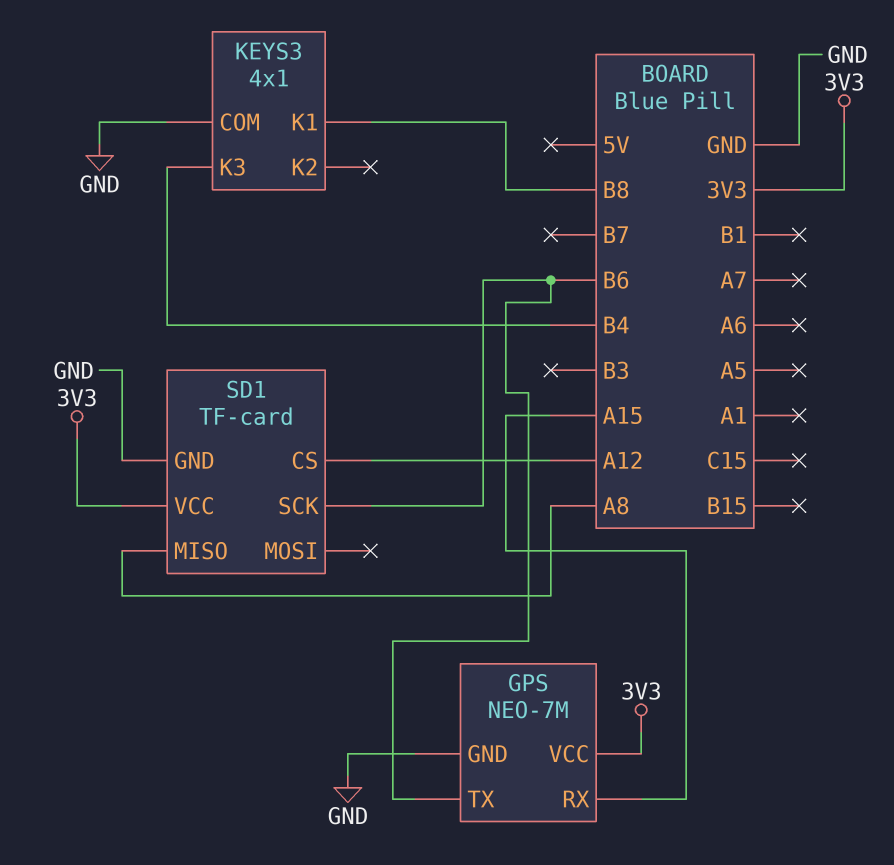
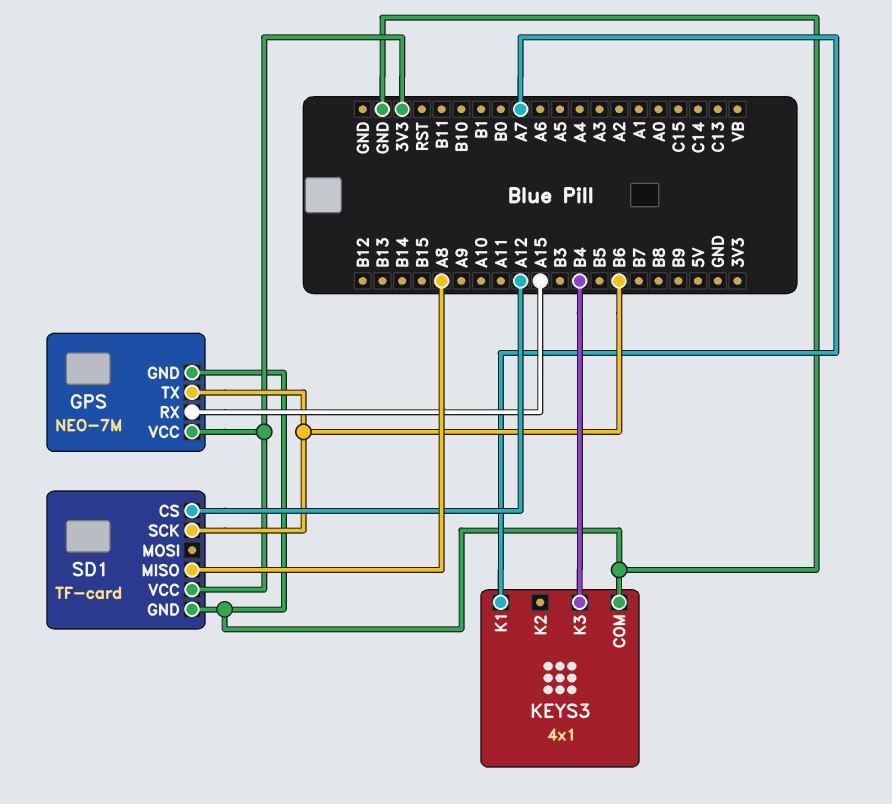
KEYS3 pin K1: B8 -> A7

